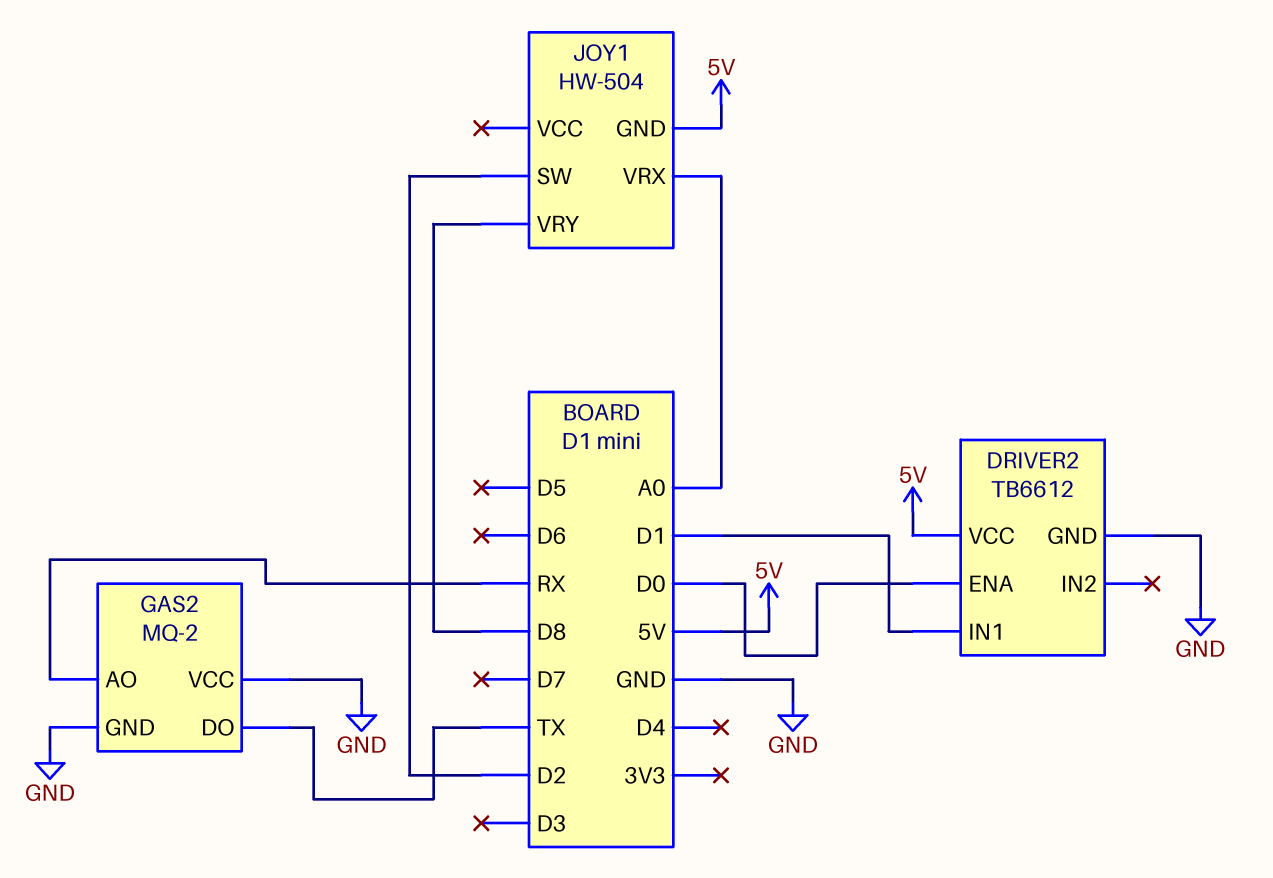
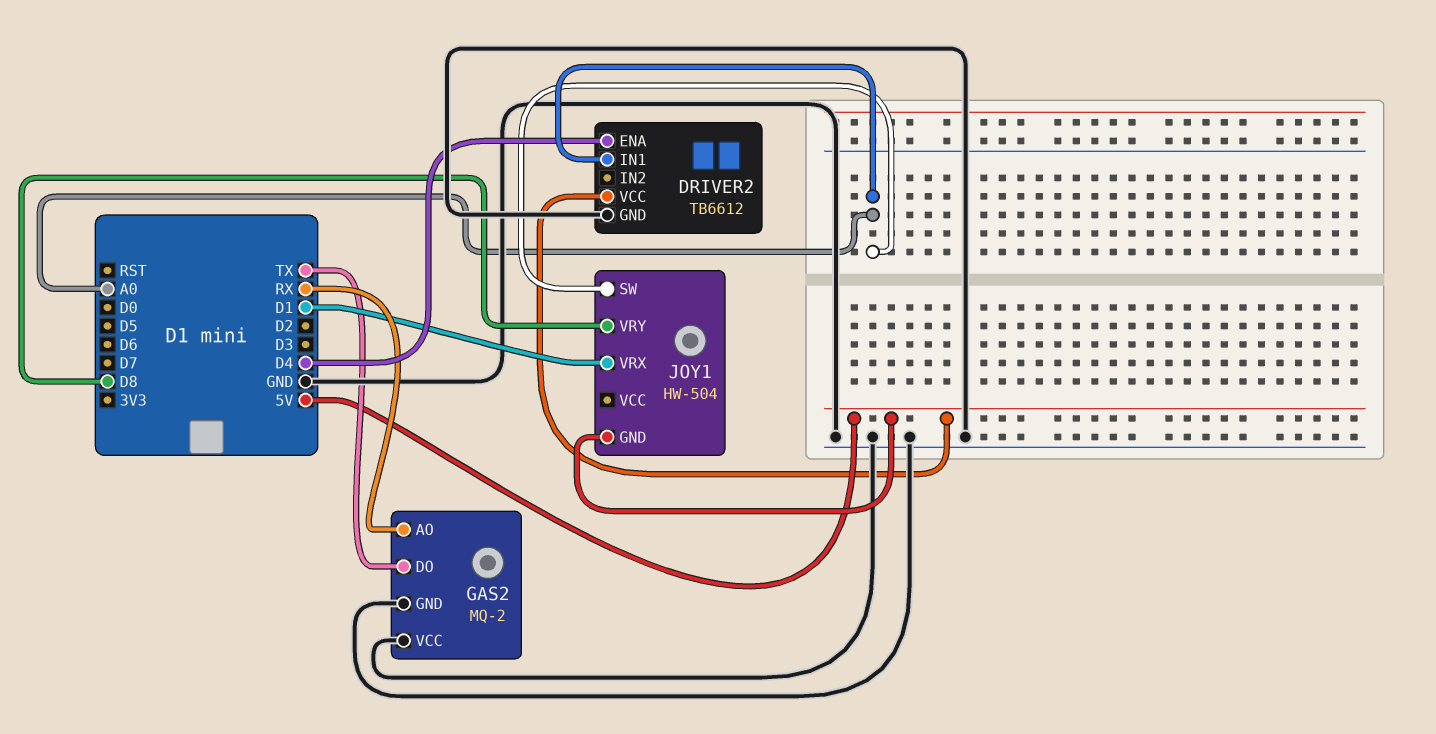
DRIVER2 pin ENA: D0 -> D4
DRIVER2 pin IN1: D1 -> A0
JOY1 pin SW: D2 -> A0
JOY1 pin VRX: A0 -> D1

